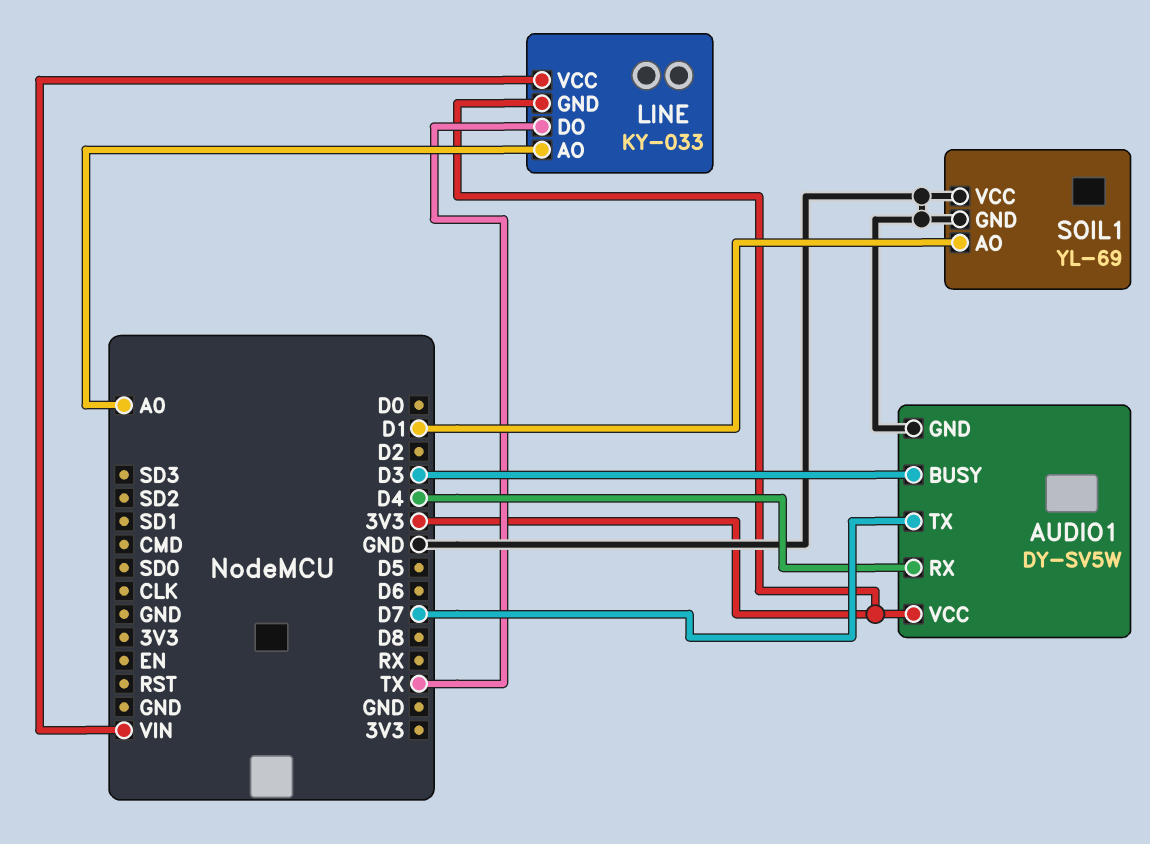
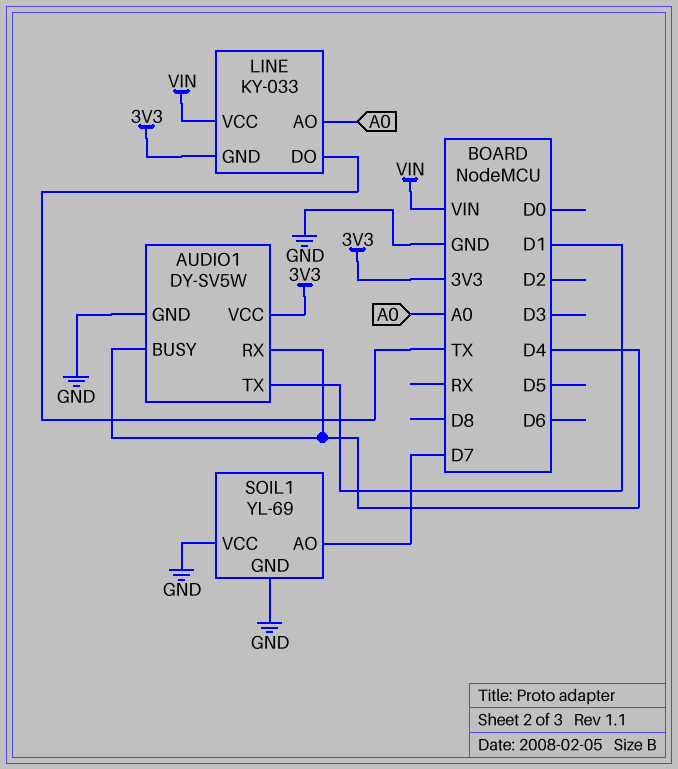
AUDIO1 pin BUSY: D3 -> D4
AUDIO1 pin TX: D7 -> D1
SOIL1 pin AO: D1 -> D7

